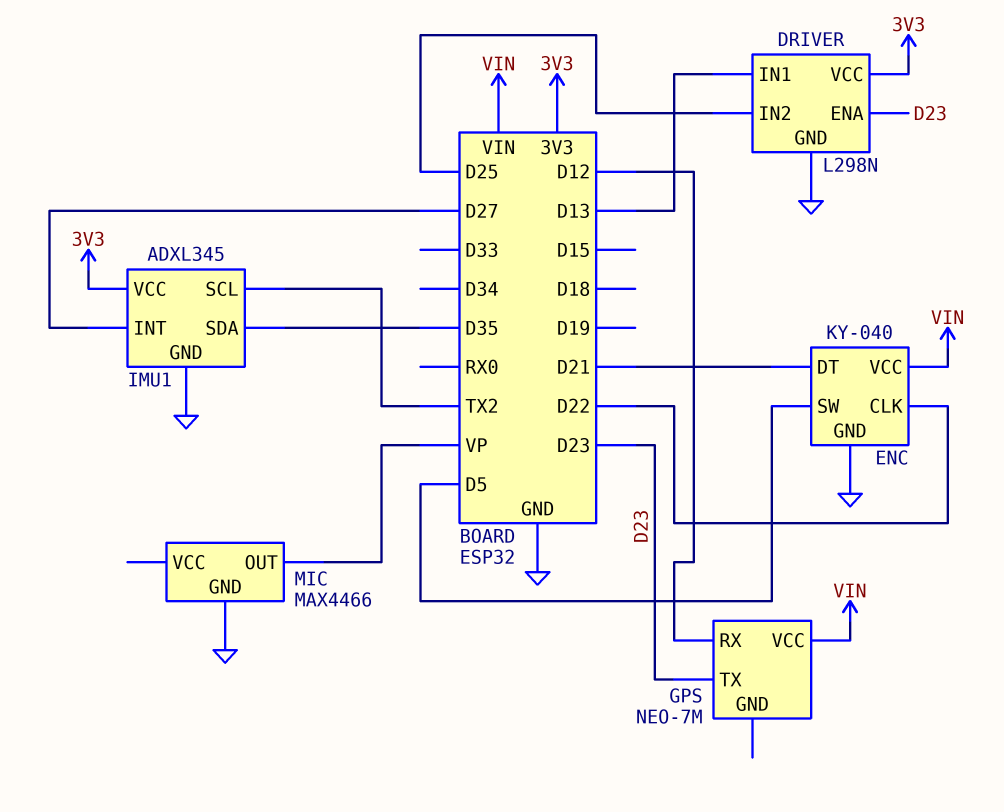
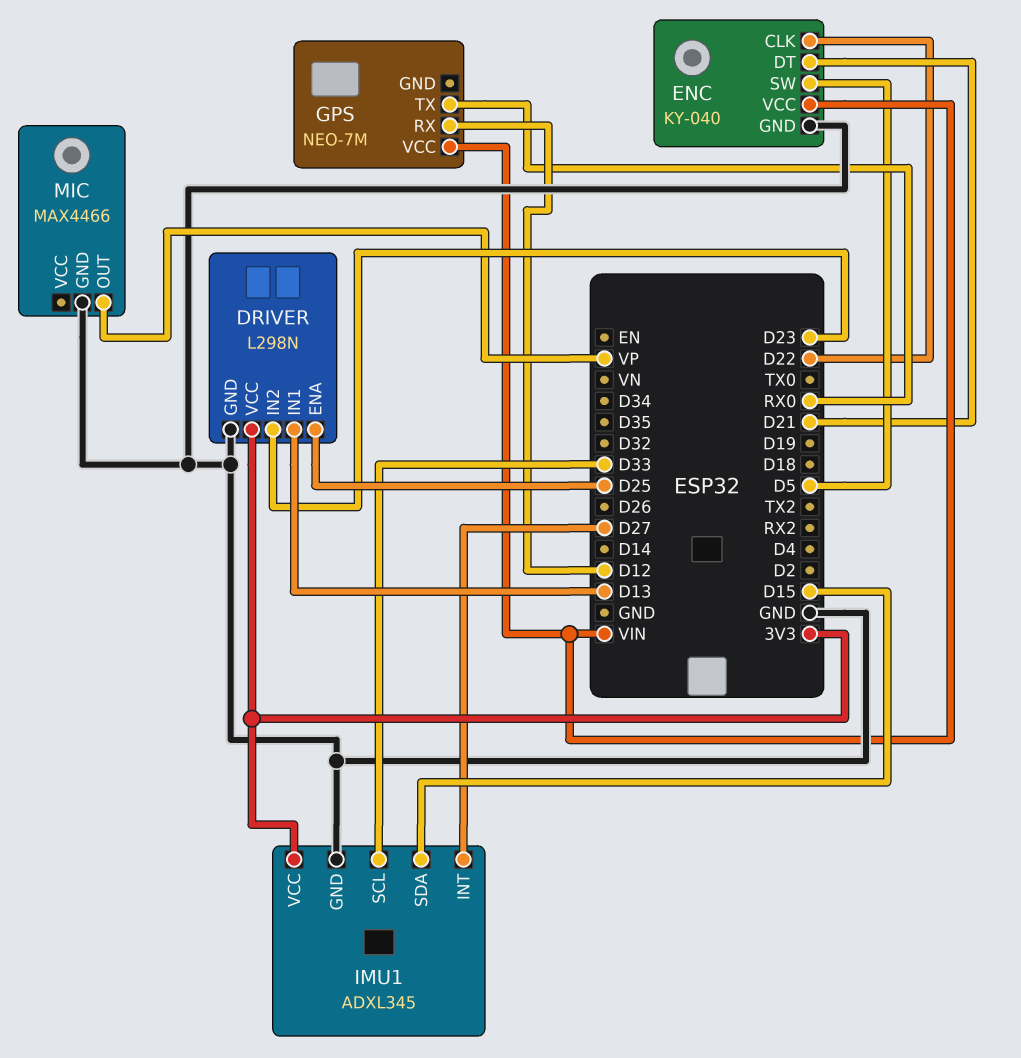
DRIVER pin ENA: D23 -> D25
DRIVER pin IN2: D25 -> D23
GPS pin TX: D23 -> RX0
IMU1 pin SCL: TX2 -> D33
IMU1 pin SDA: D35 -> D15

